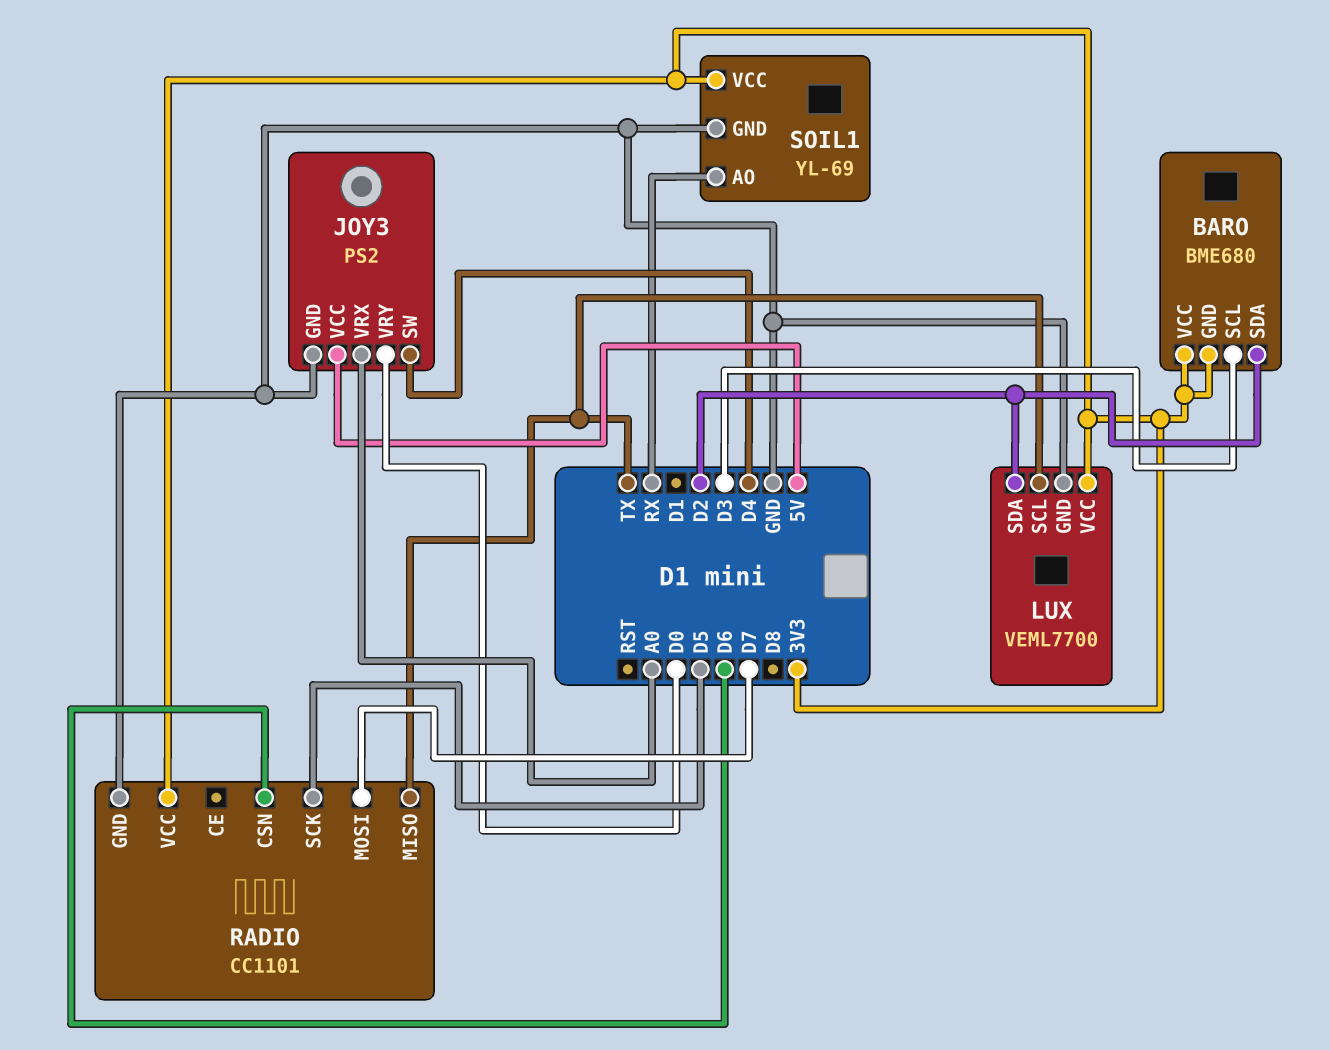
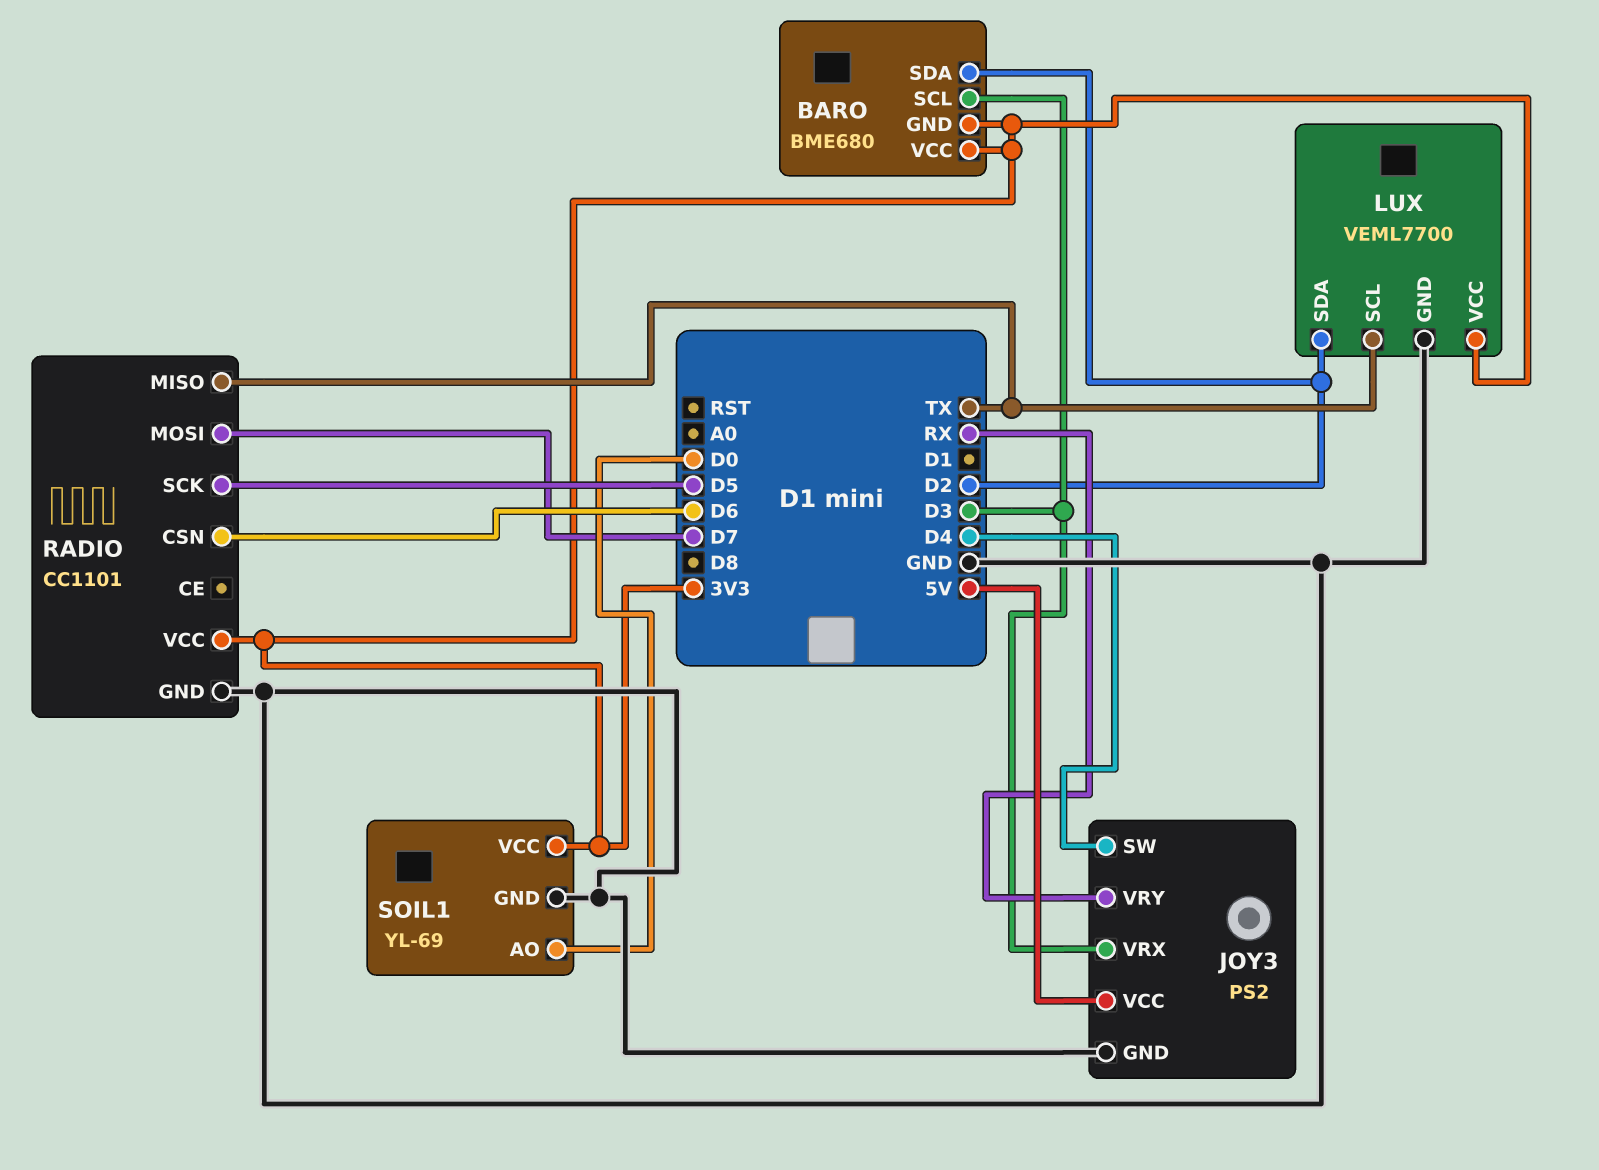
JOY3 pin VRX: A0 -> D3
JOY3 pin VRY: D0 -> RX
SOIL1 pin AO: RX -> D0

